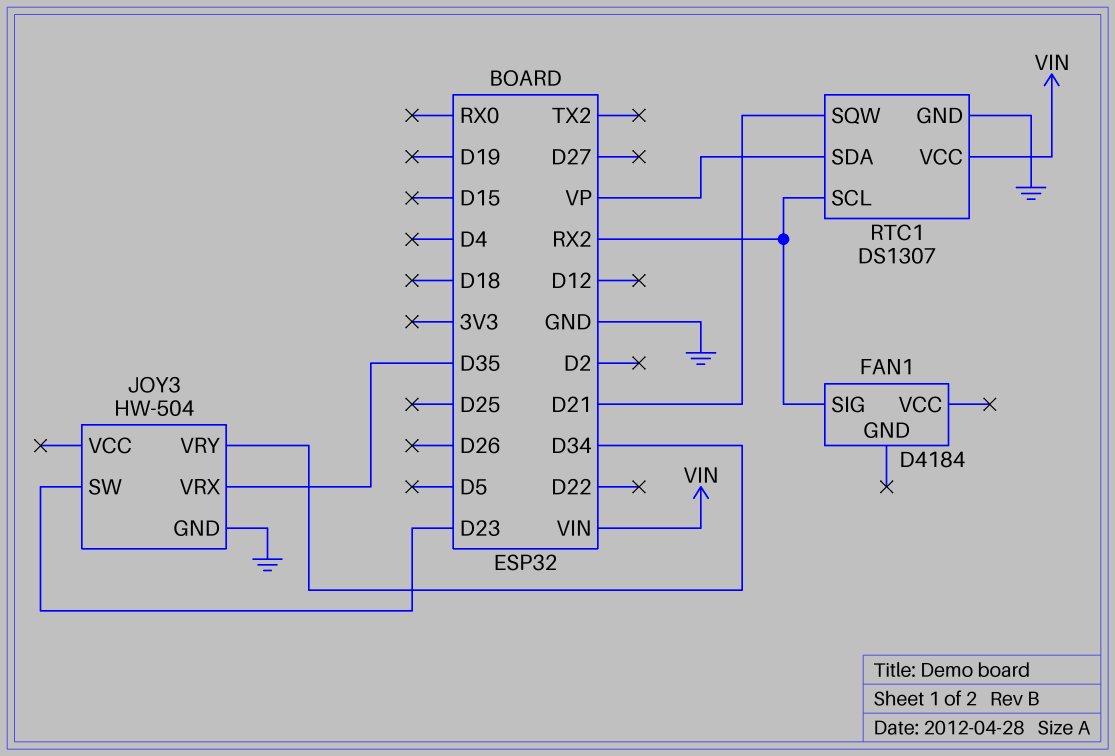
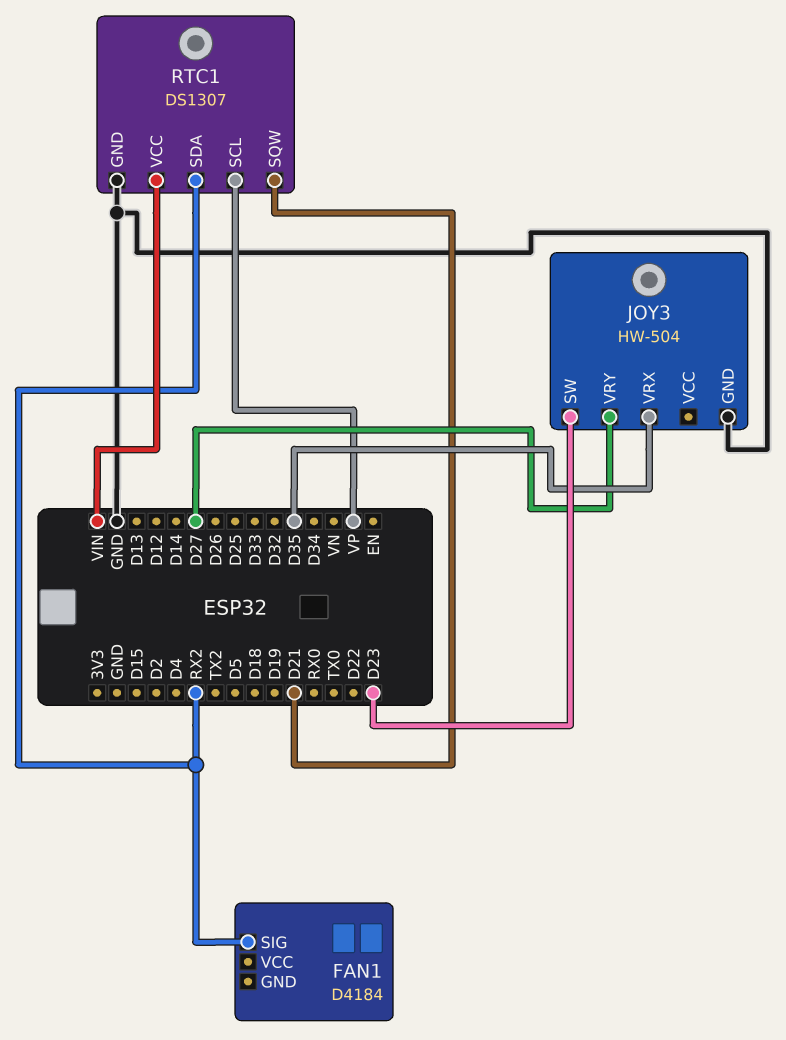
JOY3 pin VRY: D34 -> D27
RTC1 pin SCL: RX2 -> VP
RTC1 pin SDA: VP -> RX2

